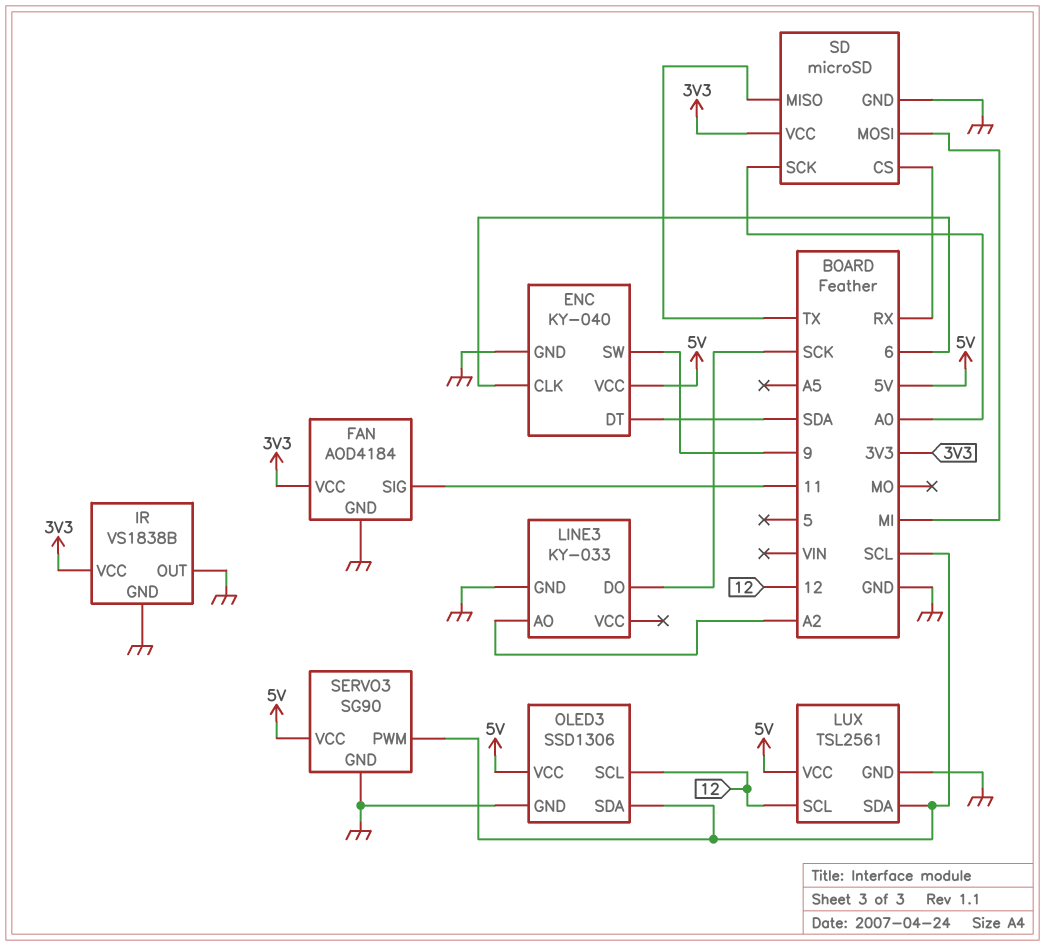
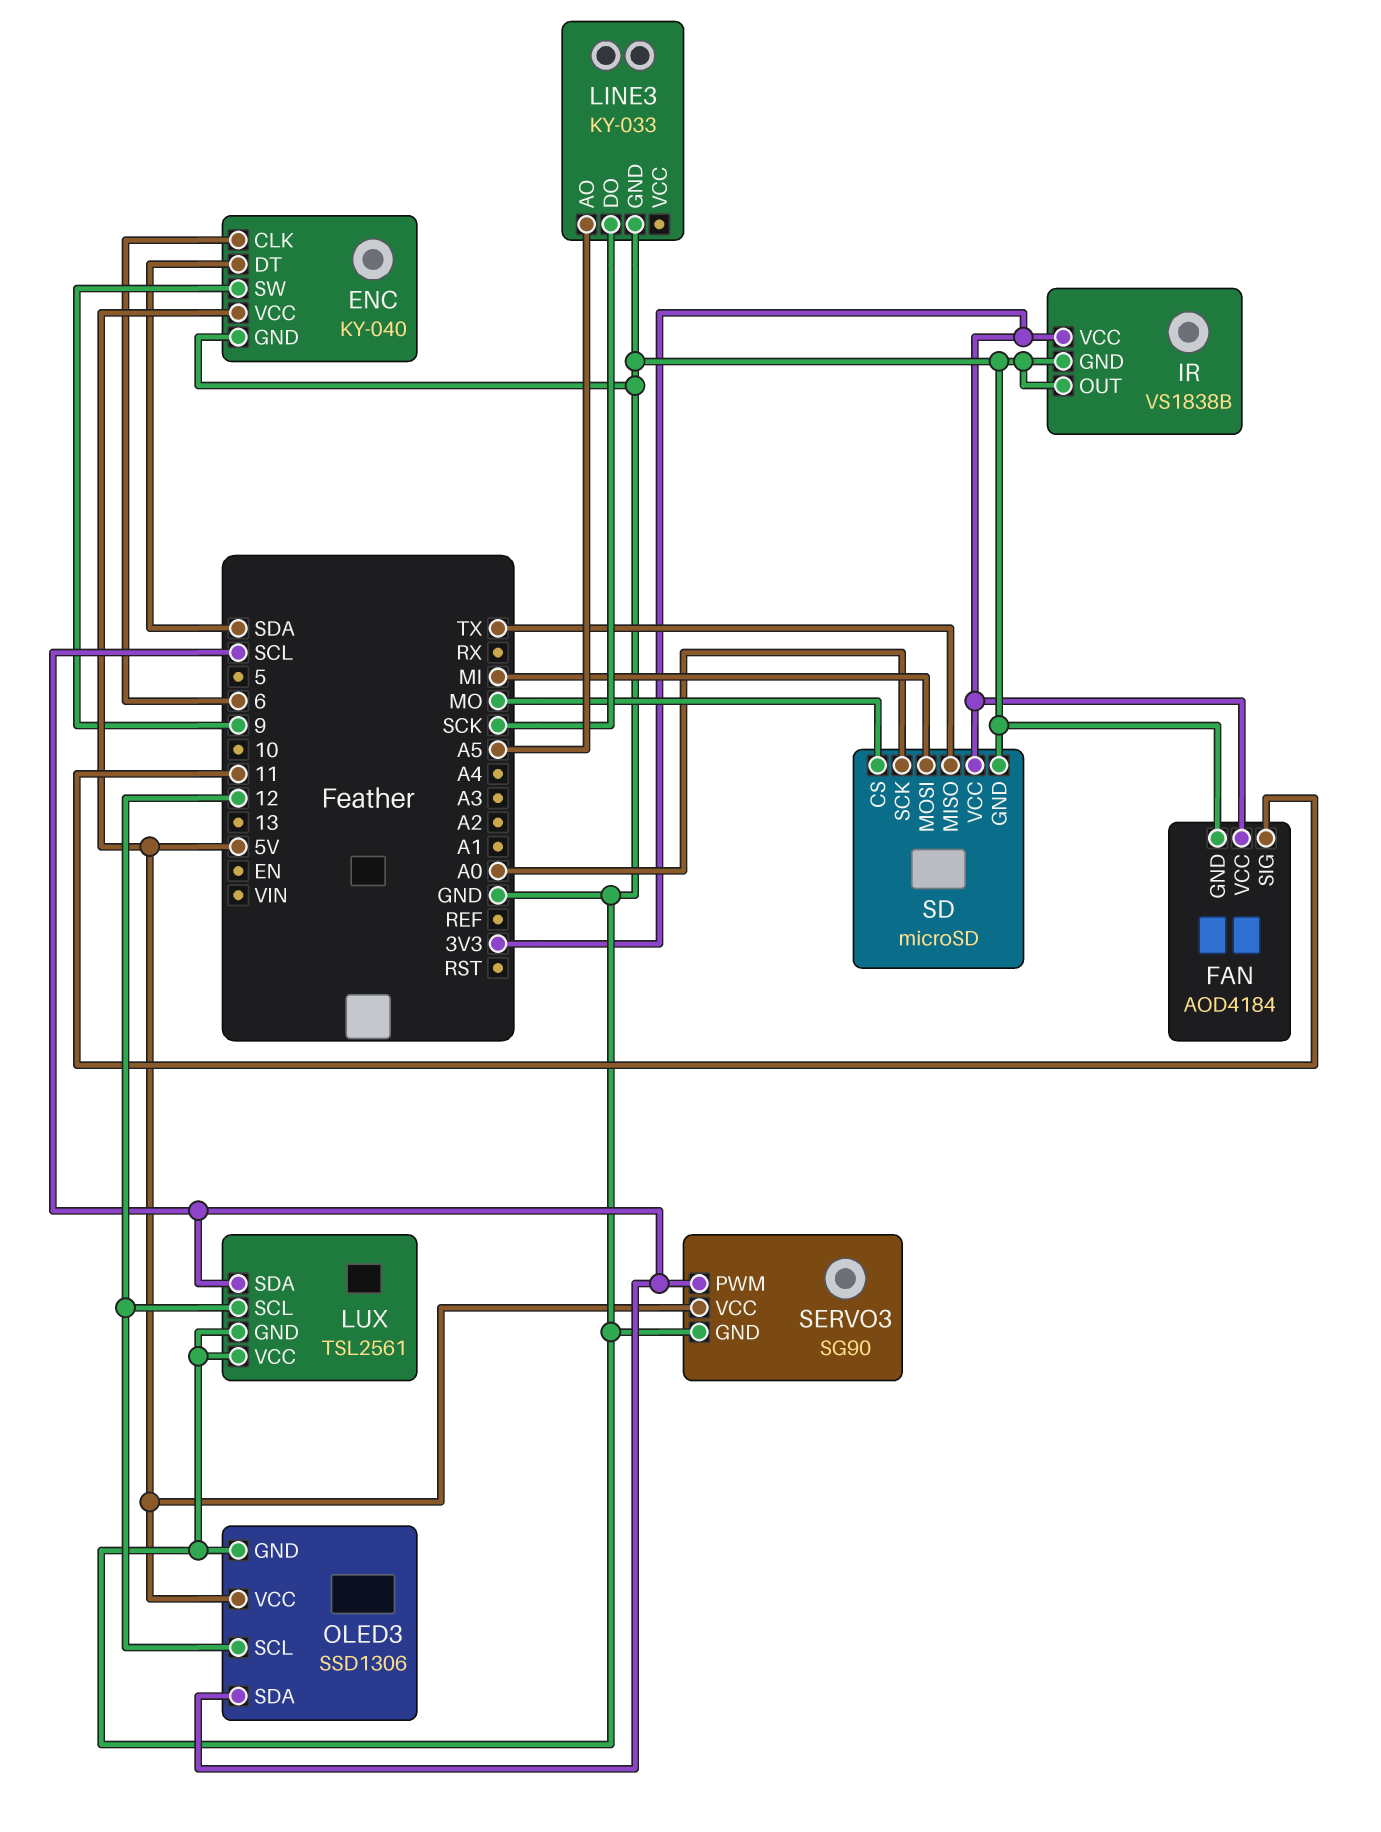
LINE3 pin AO: A2 -> A5
LUX pin VCC: 5V -> GND
SD pin CS: RX -> MO

